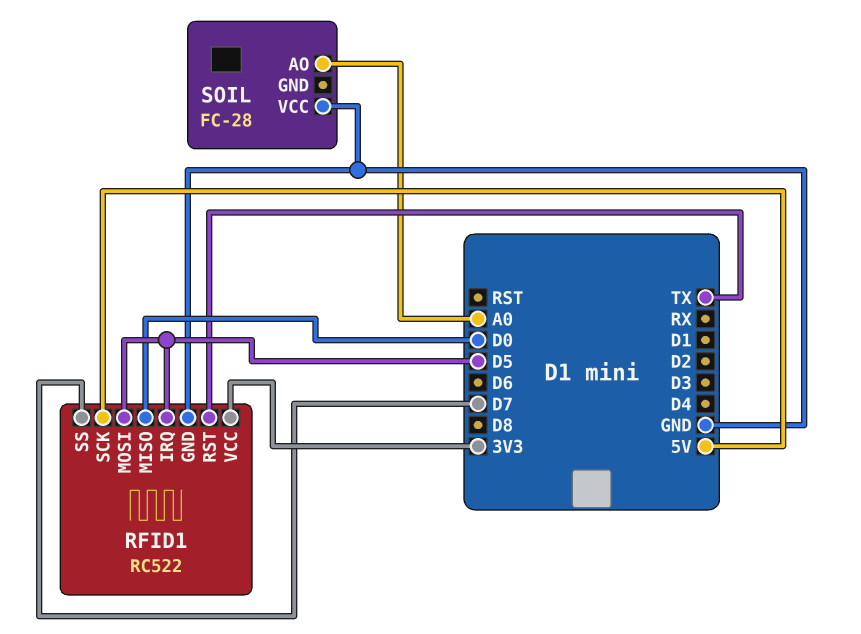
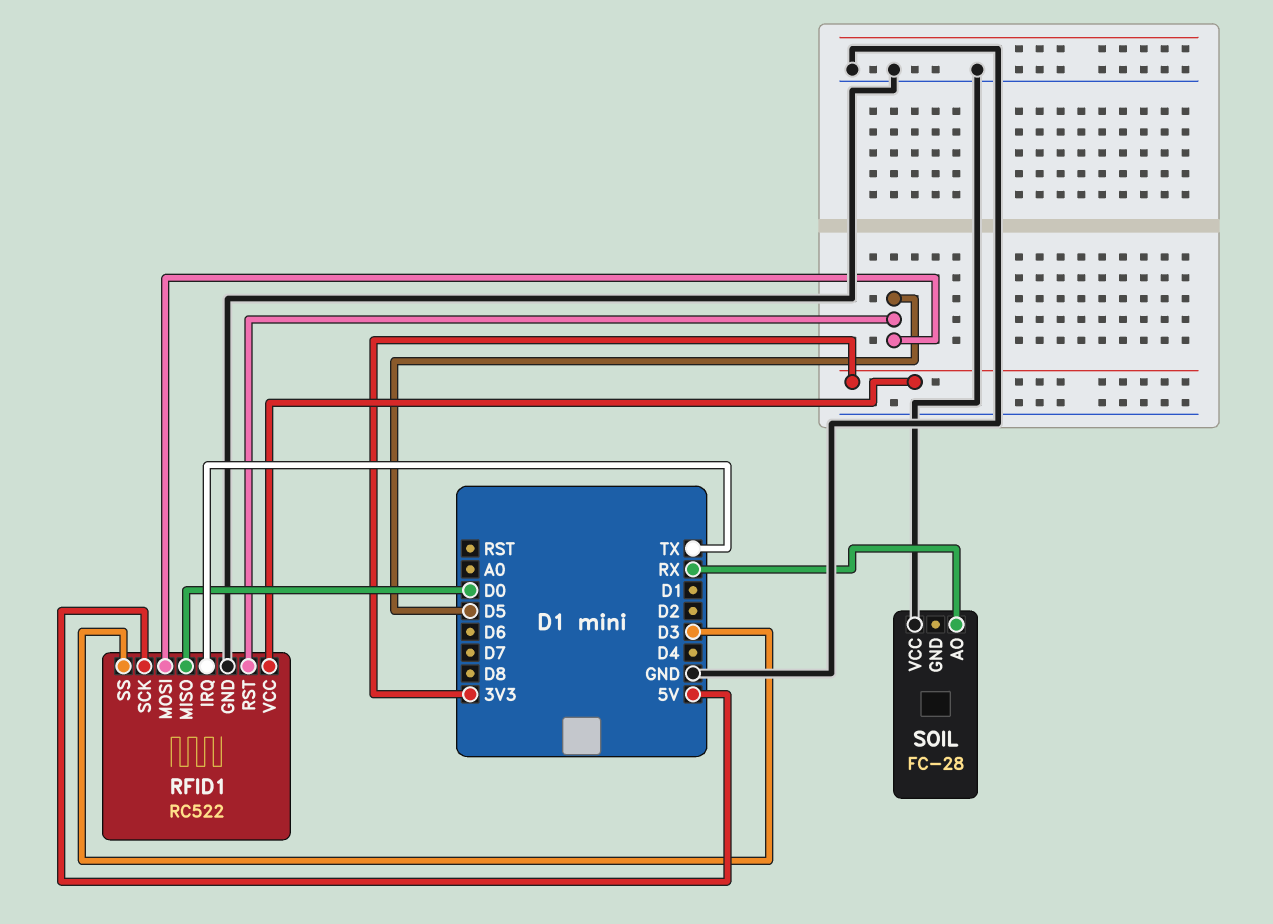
RFID1 pin IRQ: D5 -> TX
RFID1 pin RST: TX -> D5
RFID1 pin SS: D7 -> D3
SOIL pin AO: A0 -> RX

